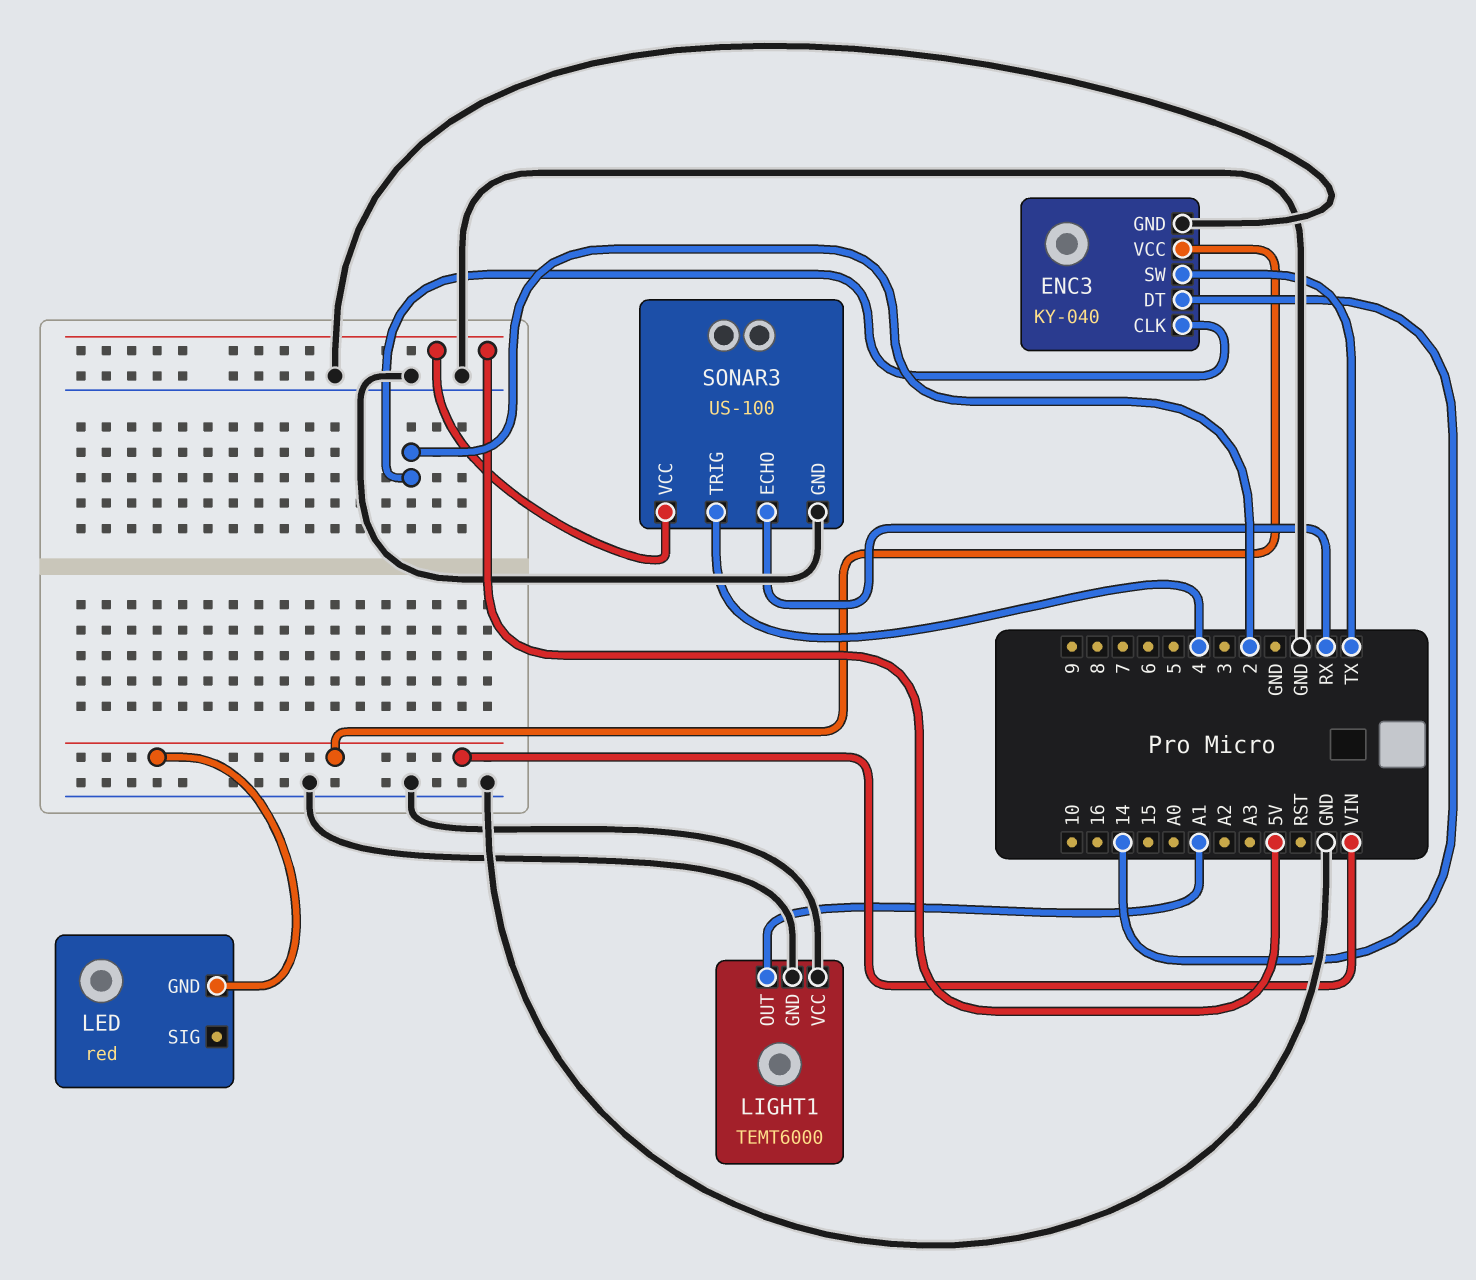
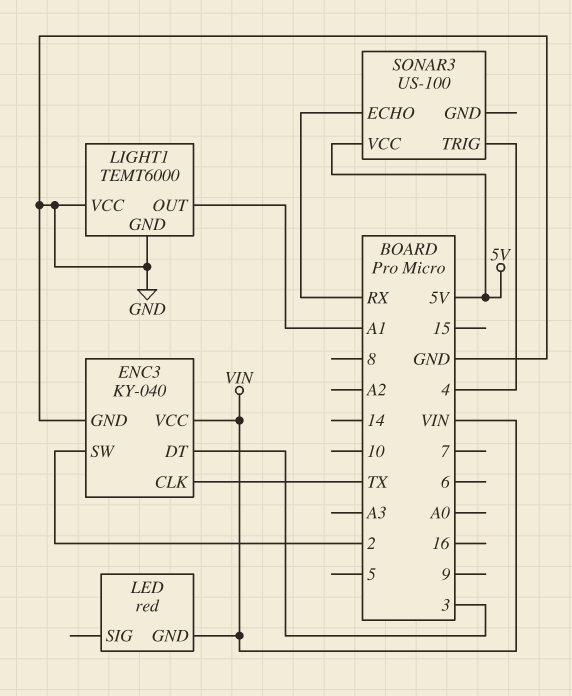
ENC3 pin CLK: 2 -> TX
ENC3 pin DT: 14 -> 3
ENC3 pin SW: TX -> 2
SONAR3 pin GND: GND -> none

